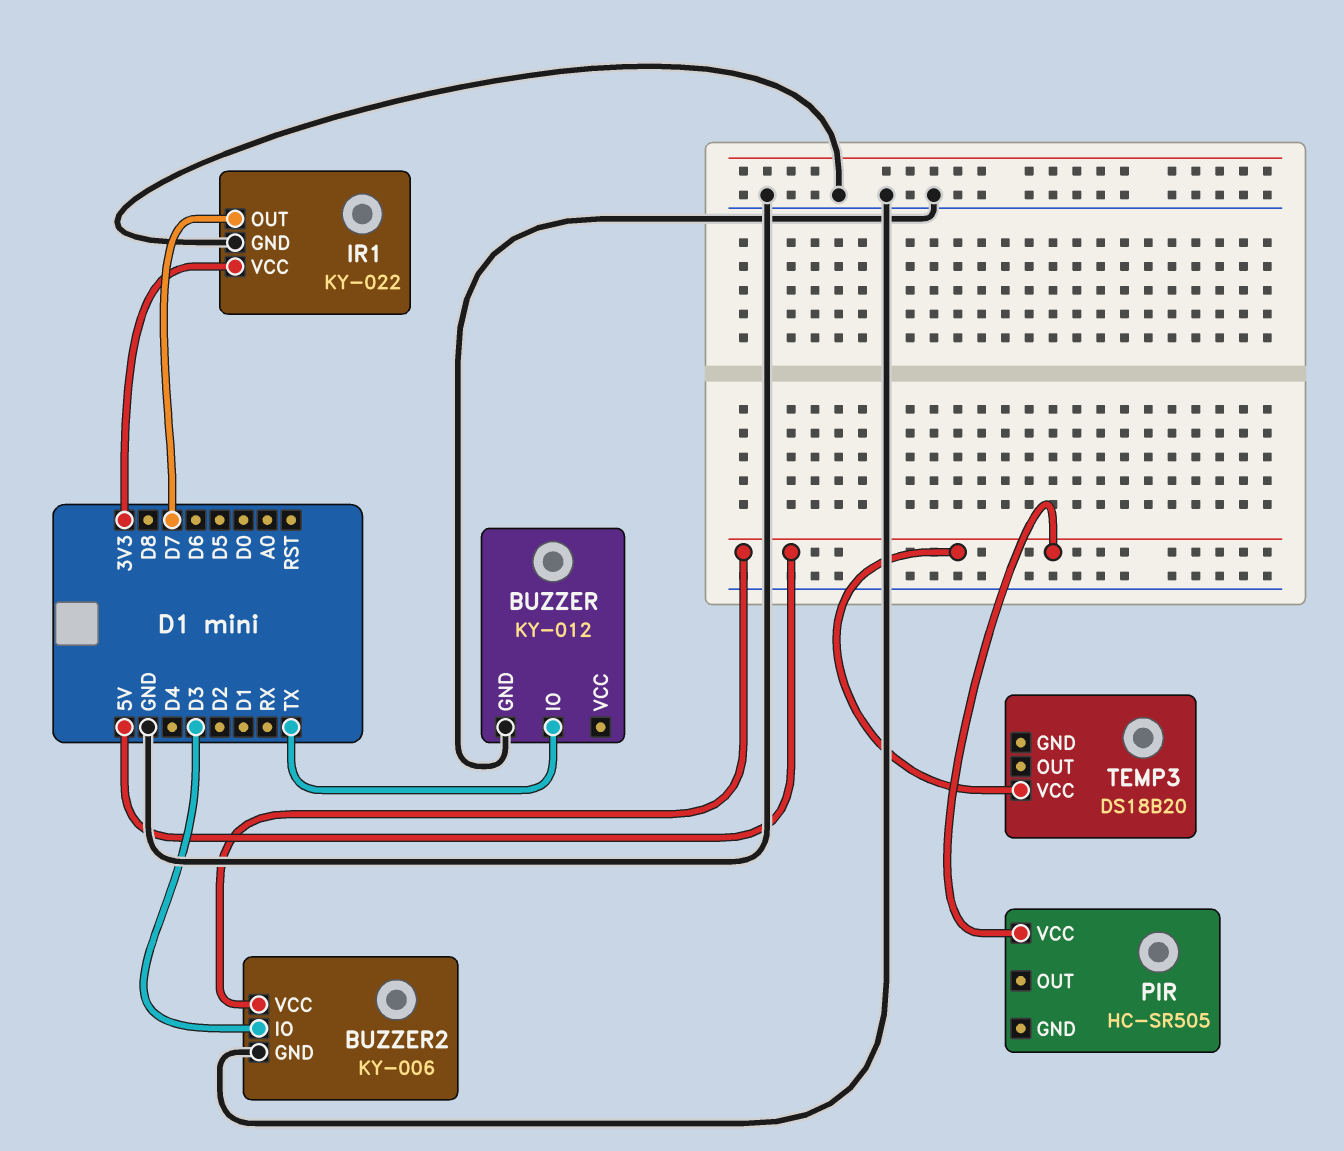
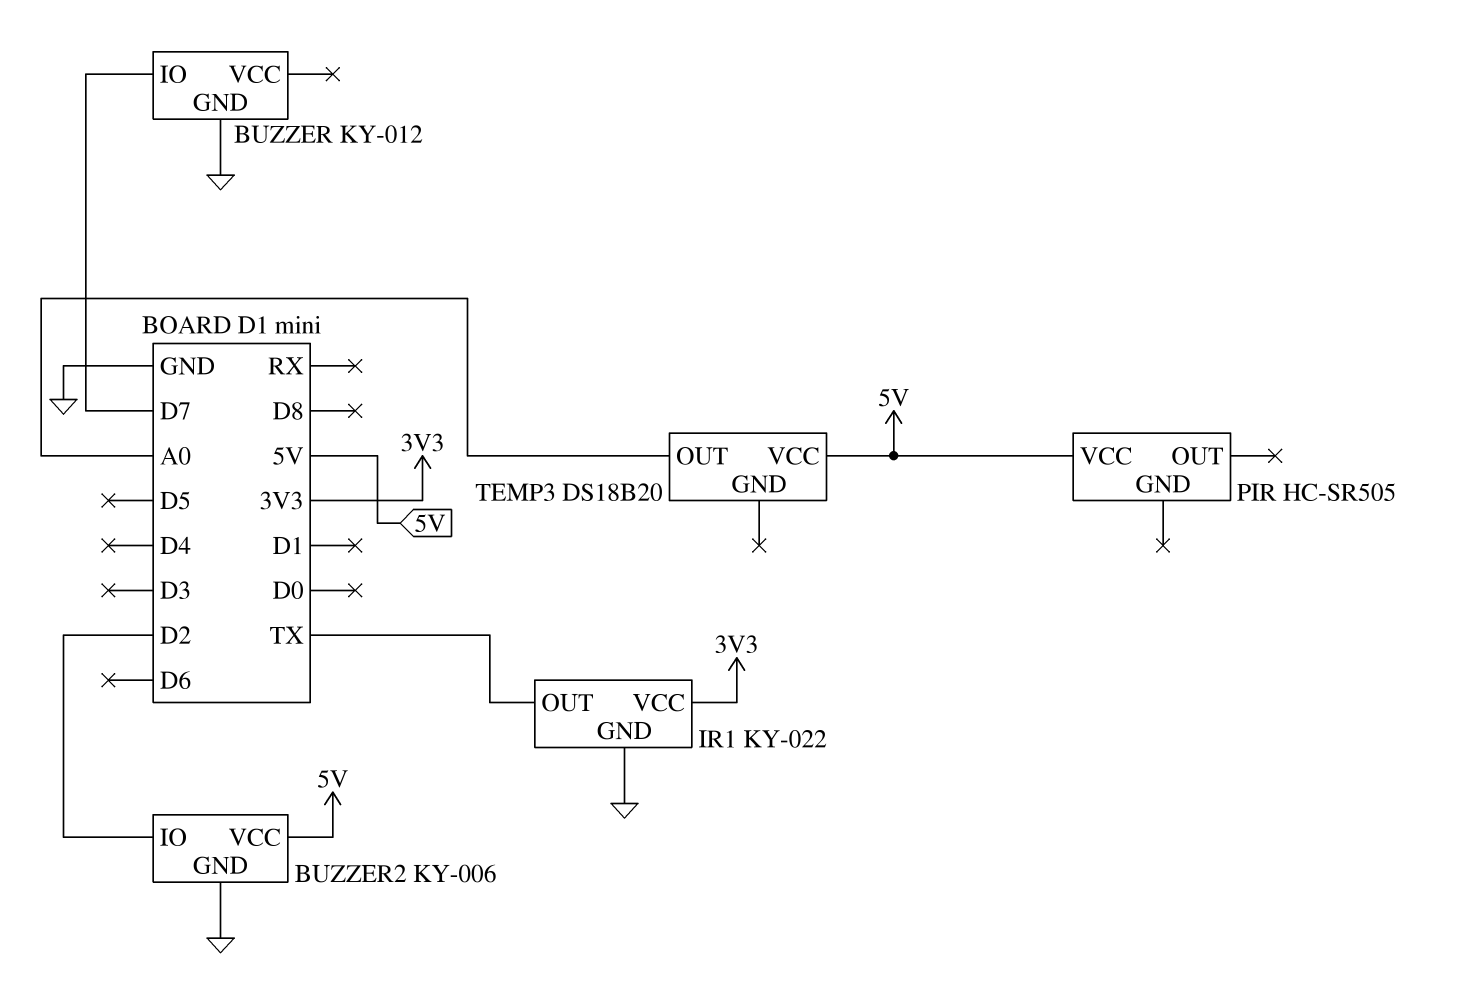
BUZZER pin IO: TX -> D7
BUZZER2 pin IO: D3 -> D2
IR1 pin OUT: D7 -> TX
TEMP3 pin OUT: none -> A0

